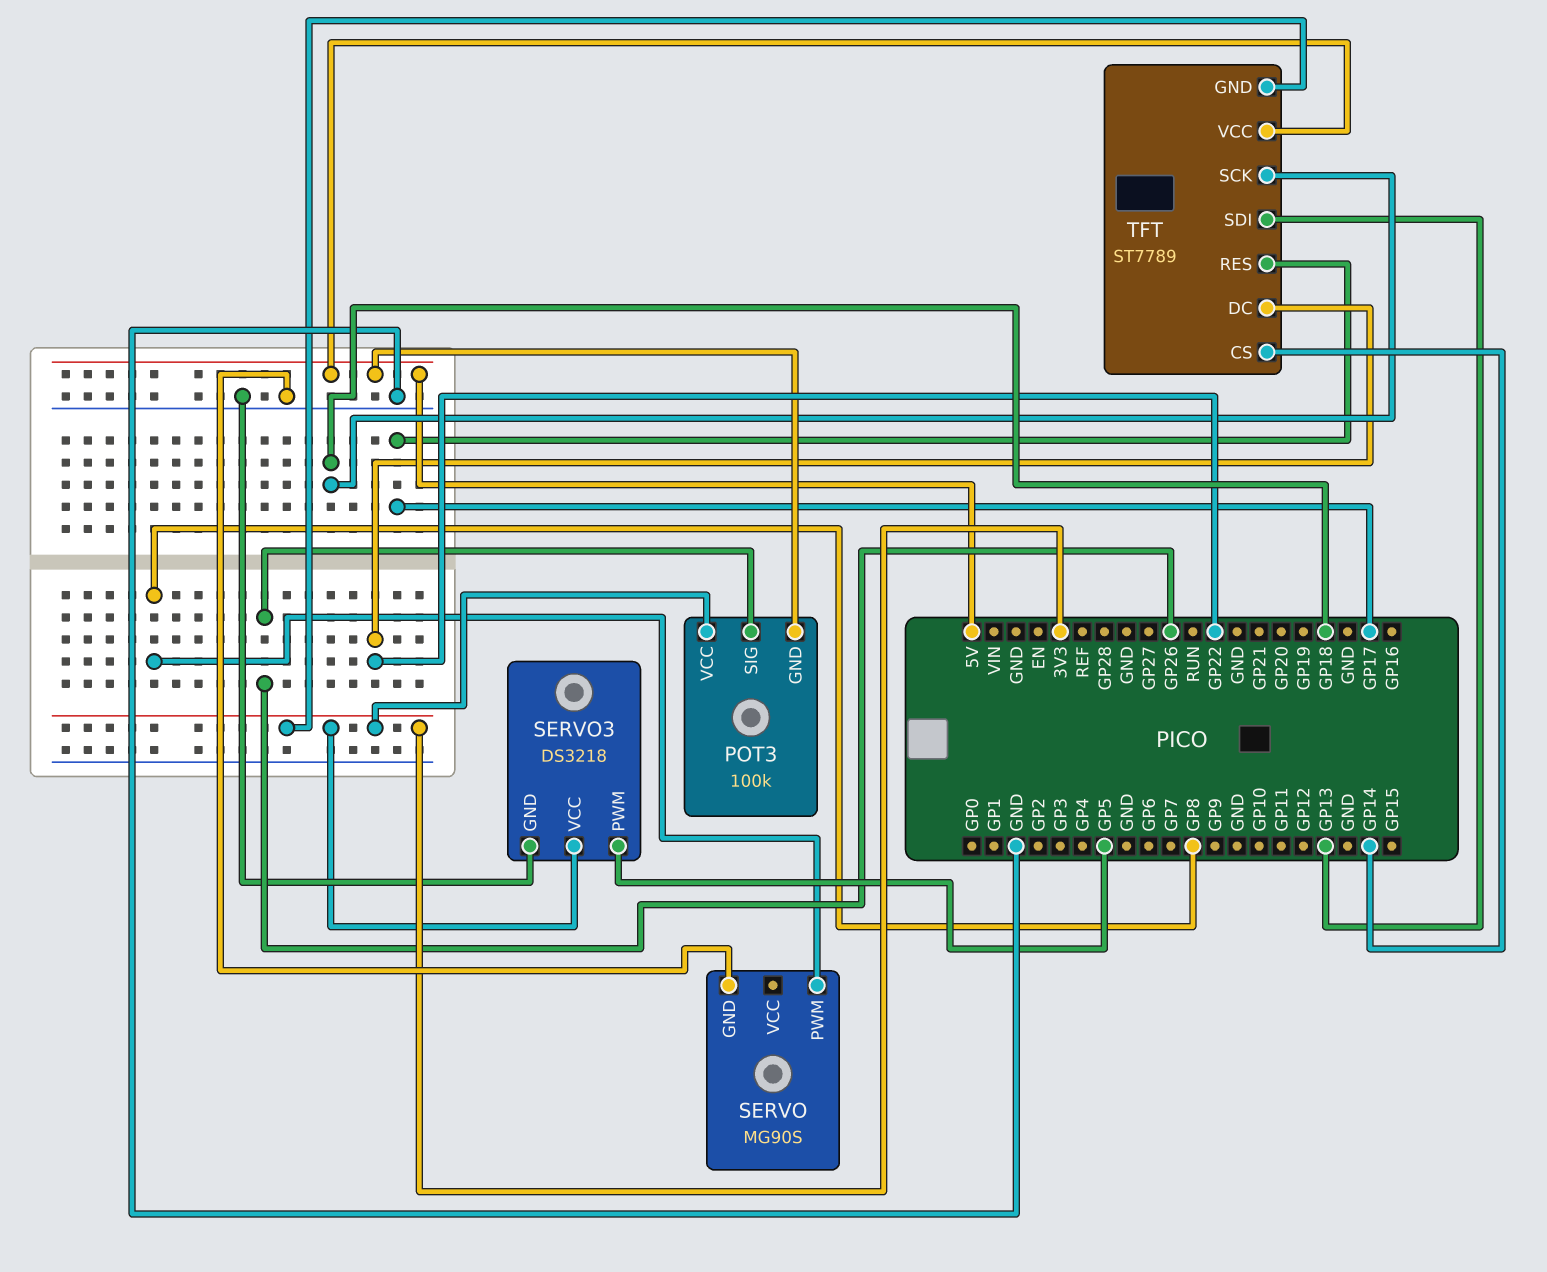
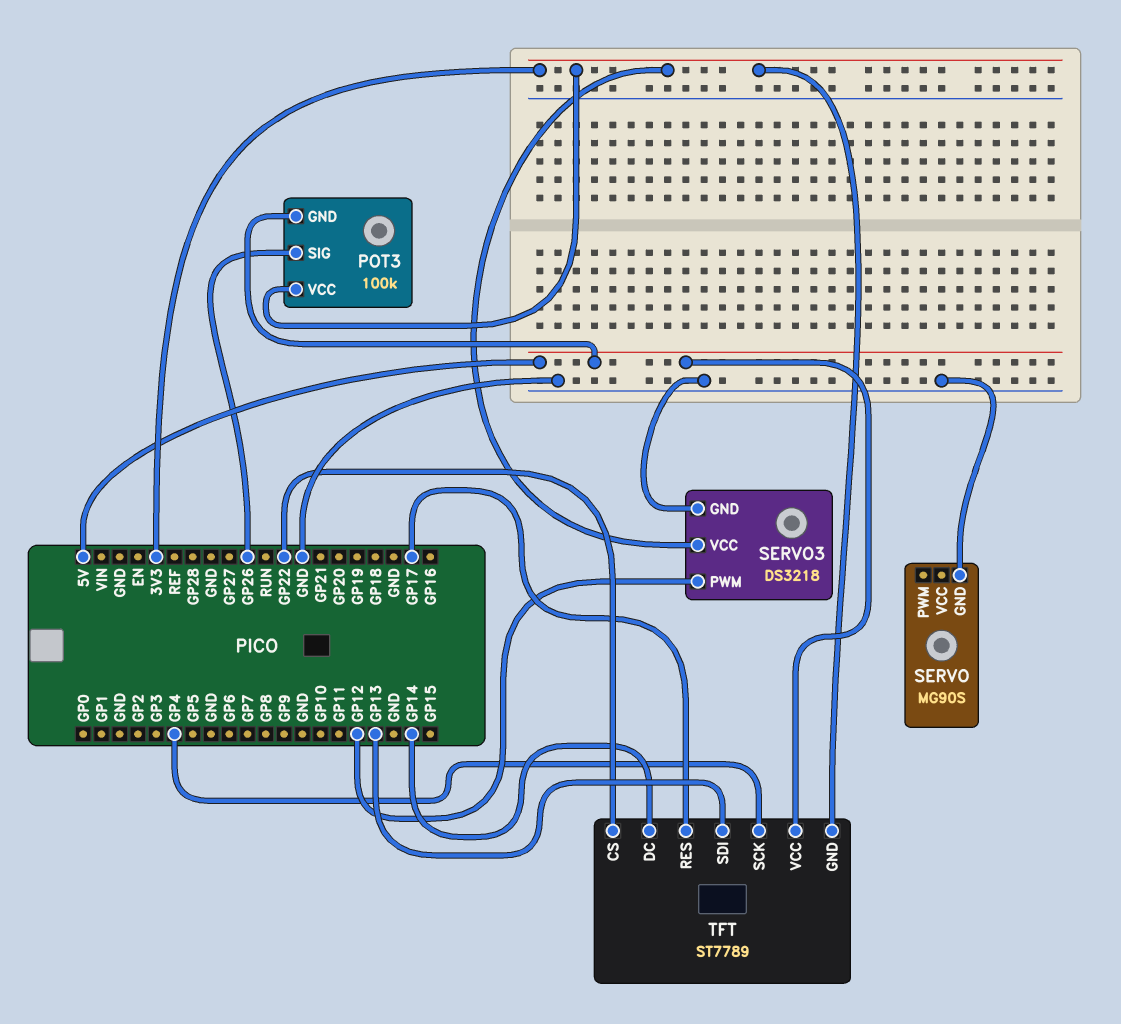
SERVO pin PWM: GP8 -> none
SERVO3 pin PWM: GP5 -> GP12
TFT pin CS: GP14 -> GP22
TFT pin DC: GP22 -> GP14
TFT pin SCK: GP18 -> GP4

